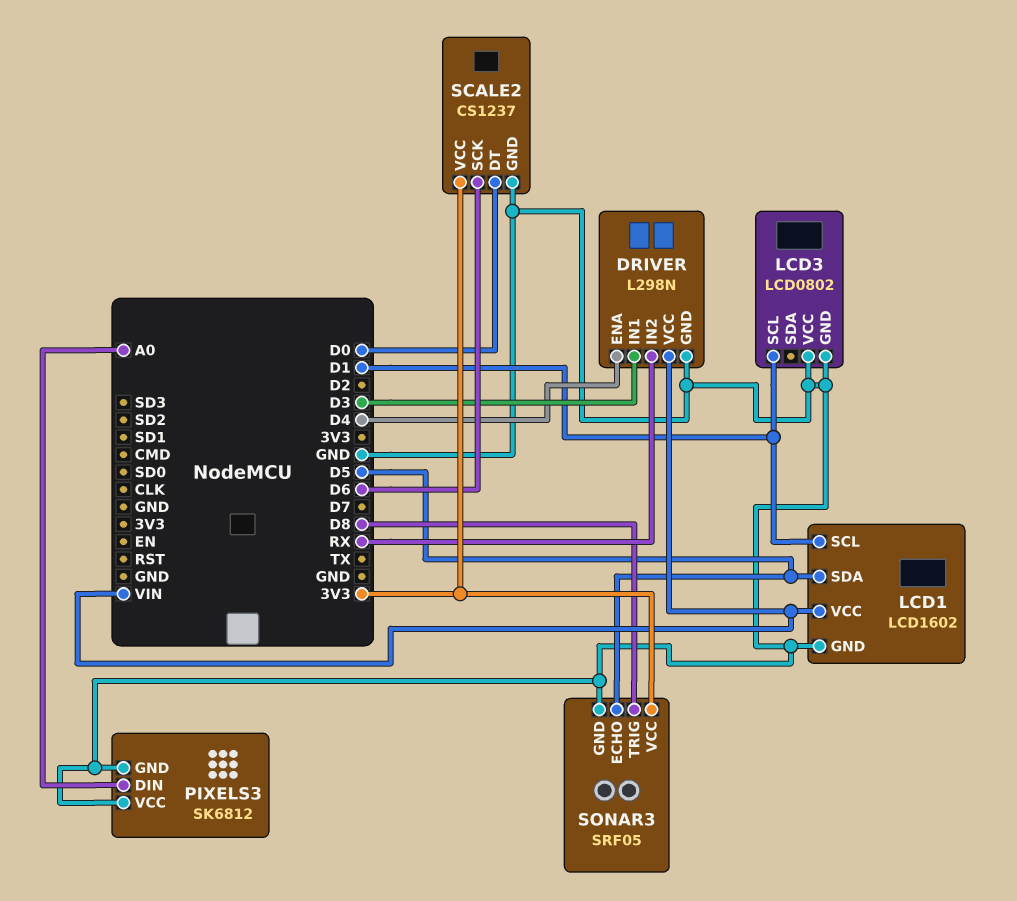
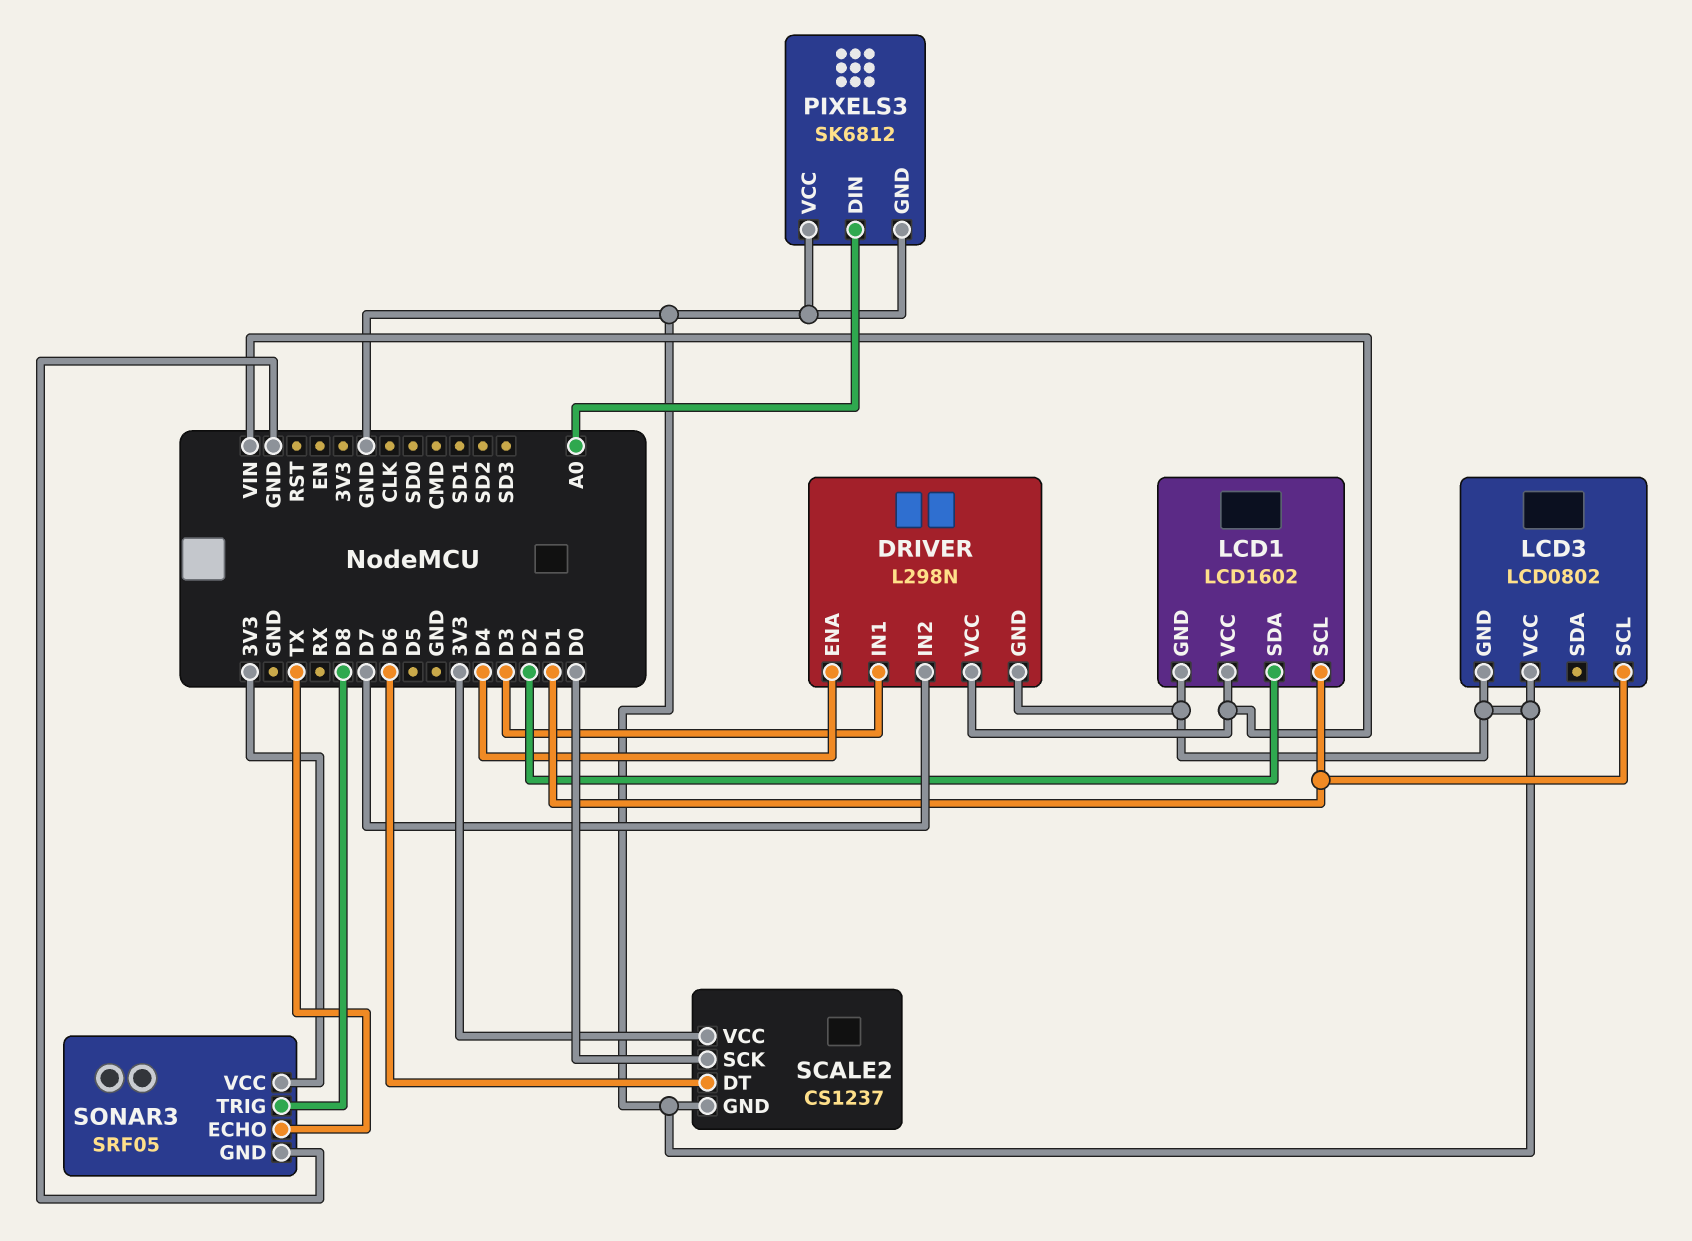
DRIVER pin IN2: RX -> D7
LCD1 pin SDA: D5 -> D2
SCALE2 pin DT: D0 -> D6
SCALE2 pin SCK: D6 -> D0
SONAR3 pin ECHO: D5 -> TX

